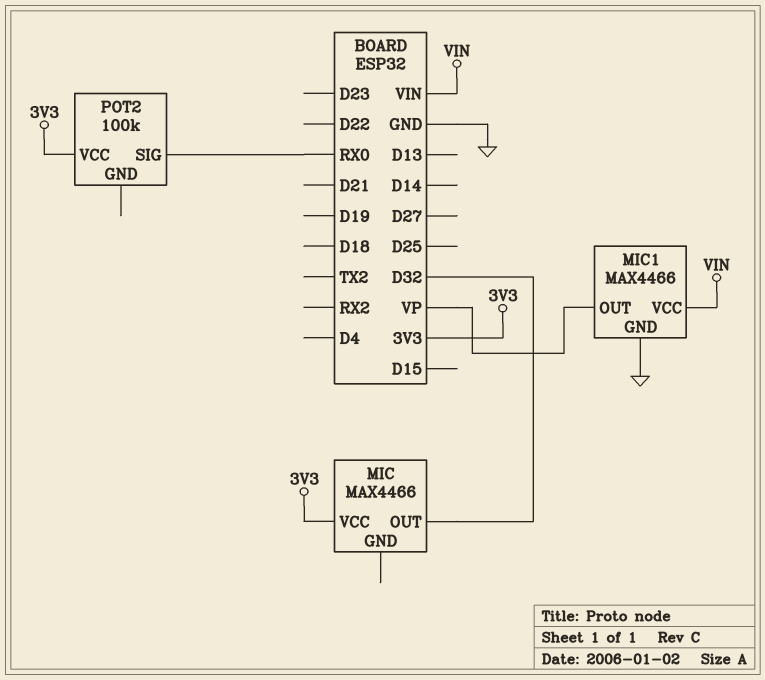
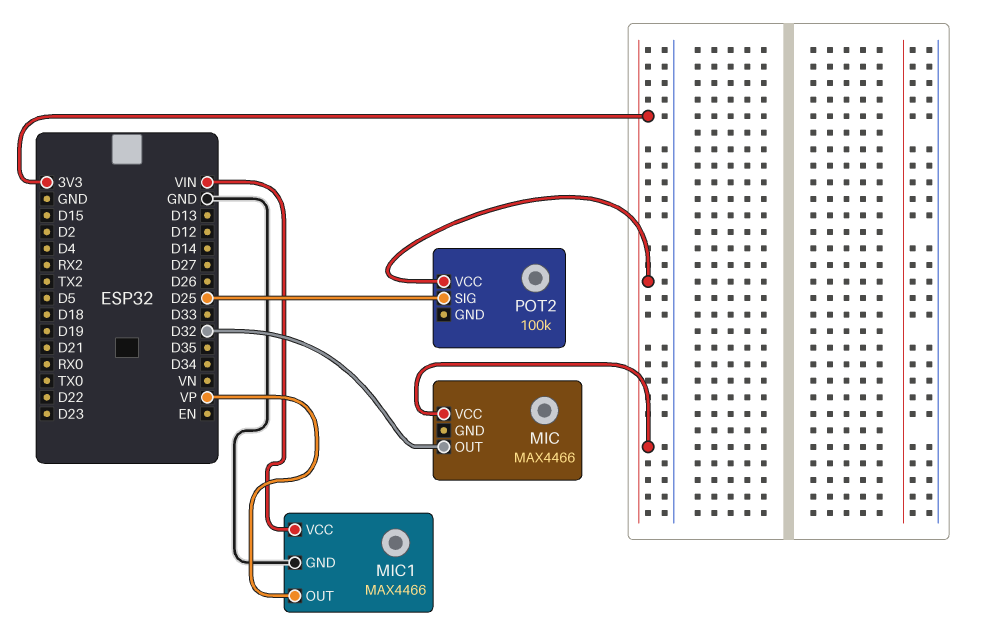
POT2 pin SIG: RX0 -> D25

